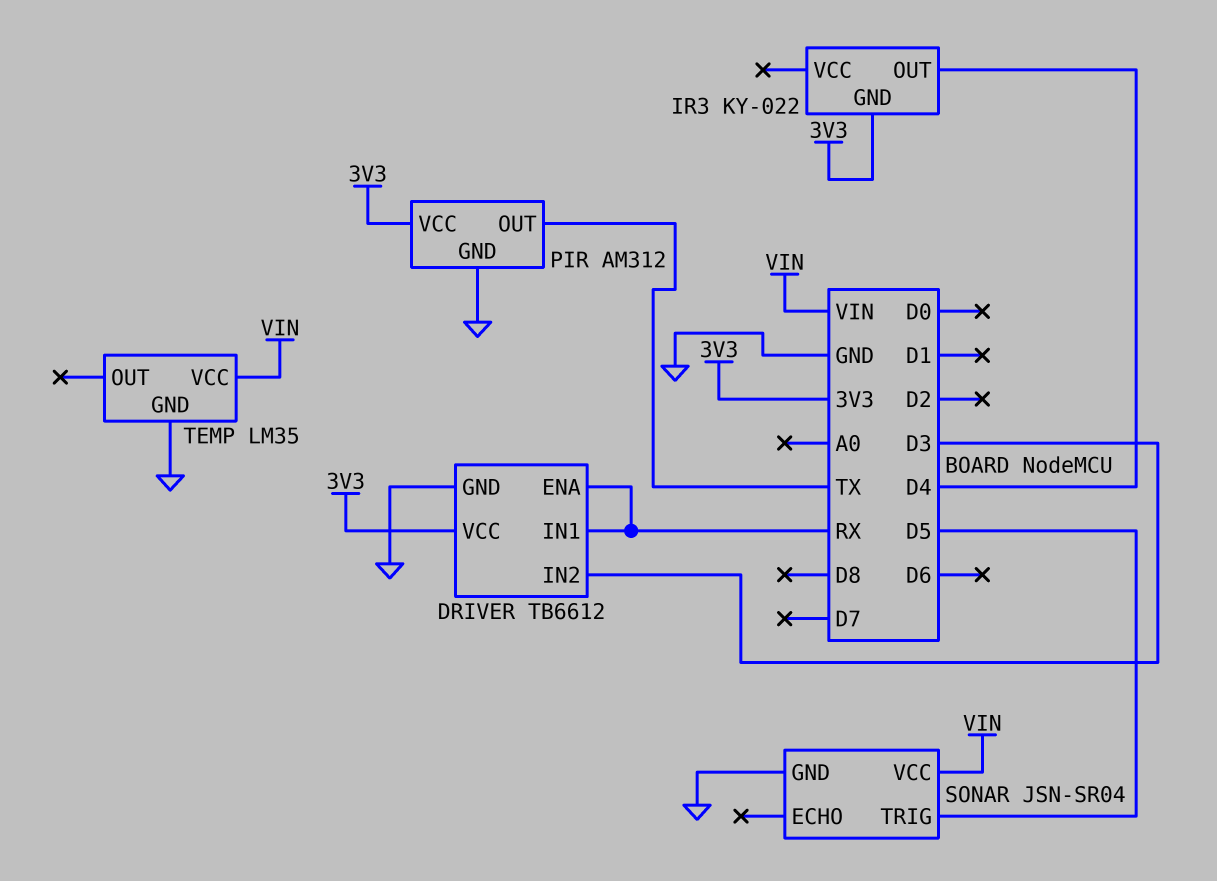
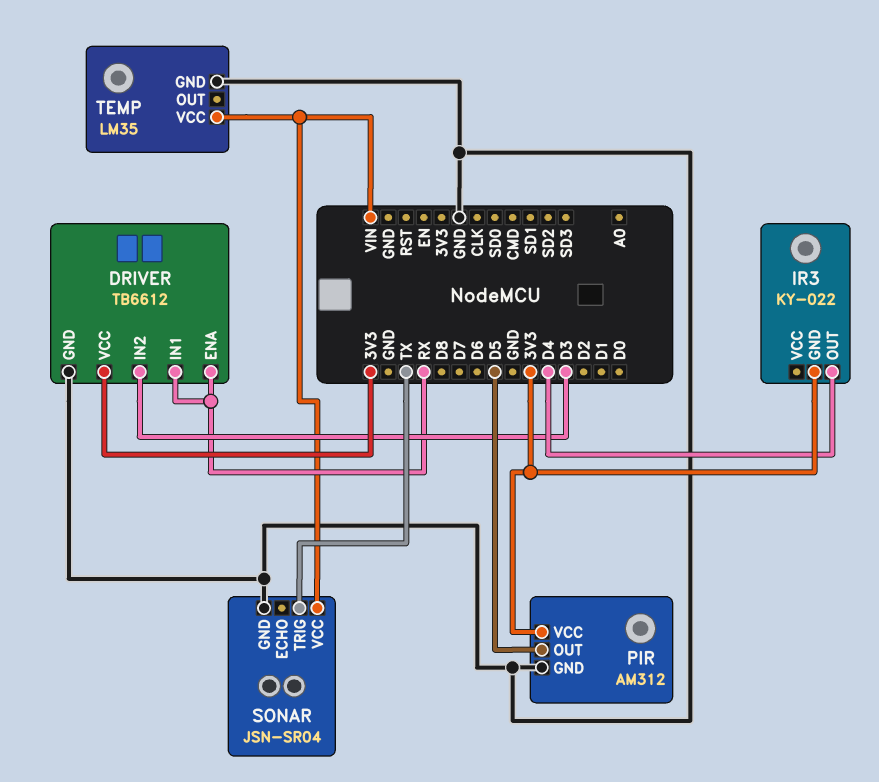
PIR pin OUT: TX -> D5
SONAR pin TRIG: D5 -> TX

